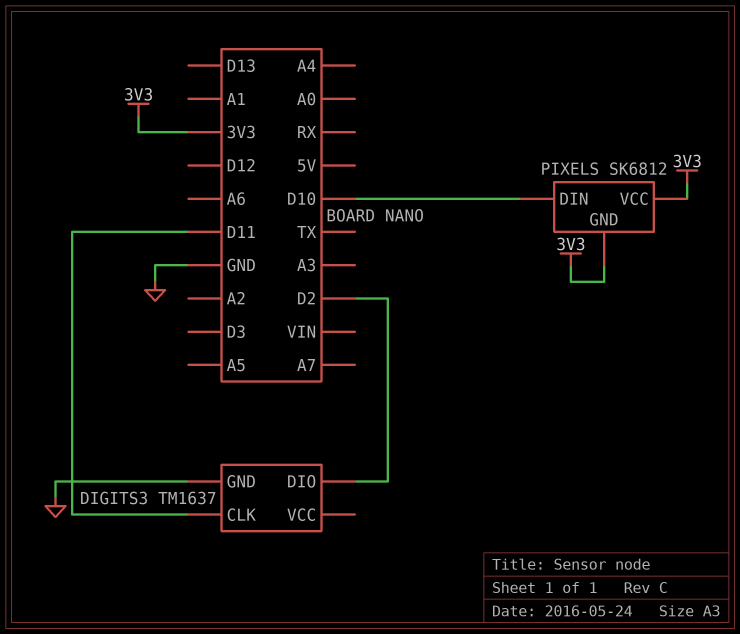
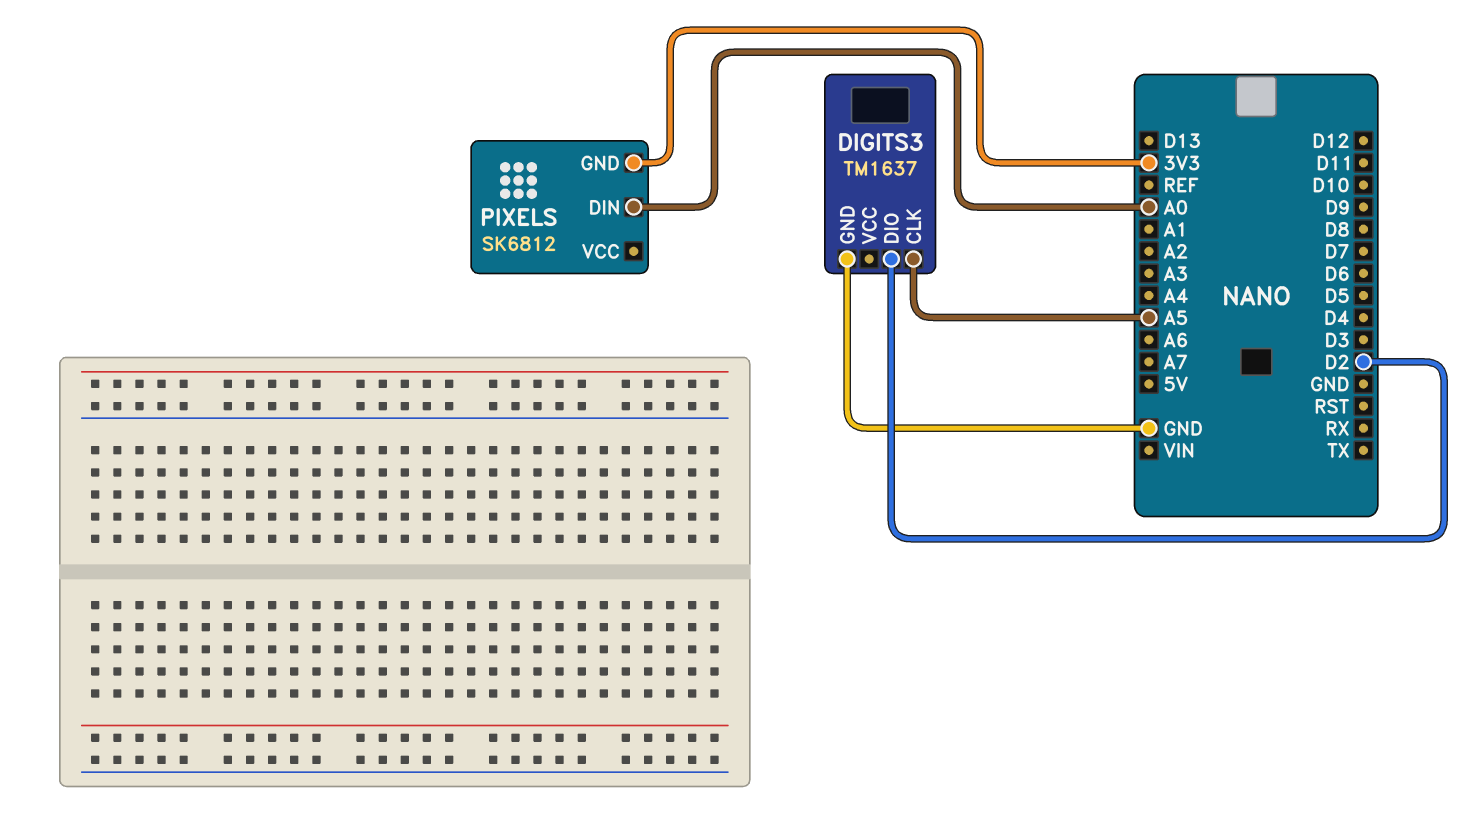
DIGITS3 pin CLK: D11 -> A5
PIXELS pin DIN: D10 -> A0
PIXELS pin VCC: 3V3 -> none

